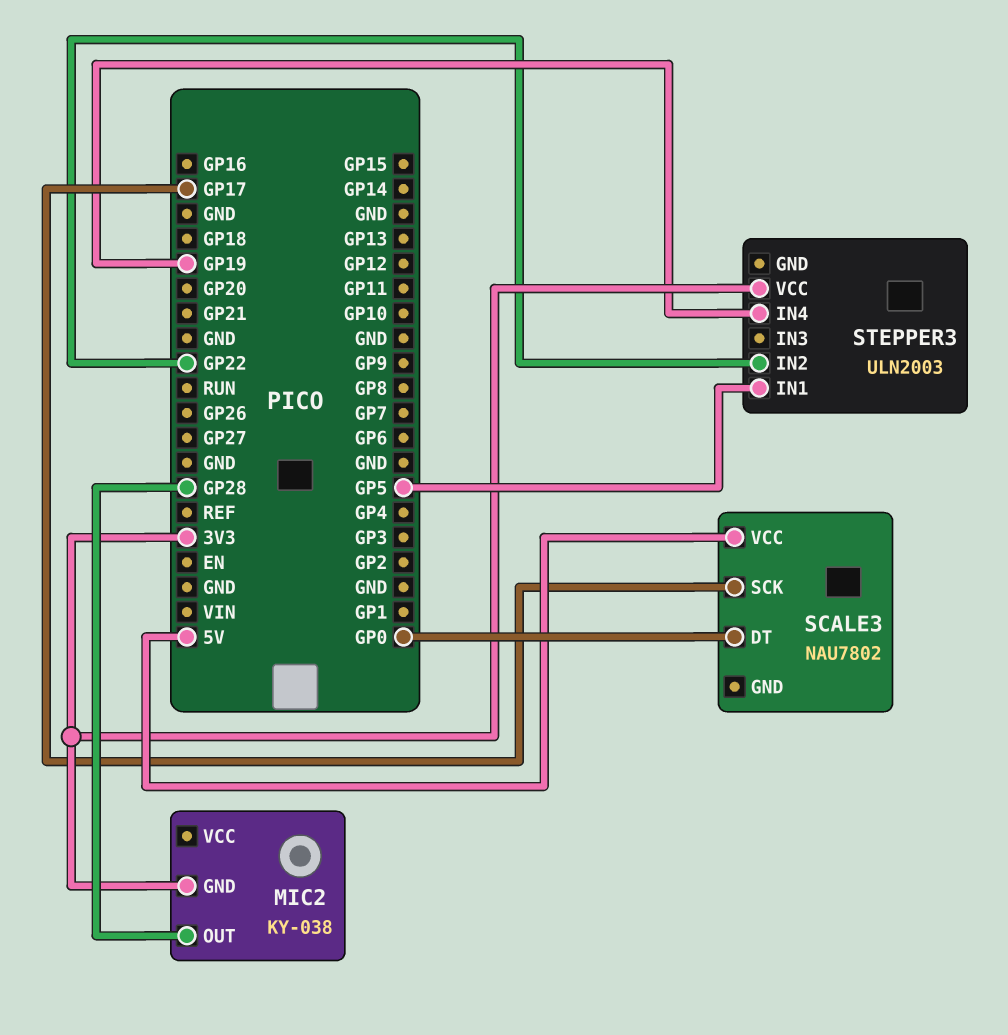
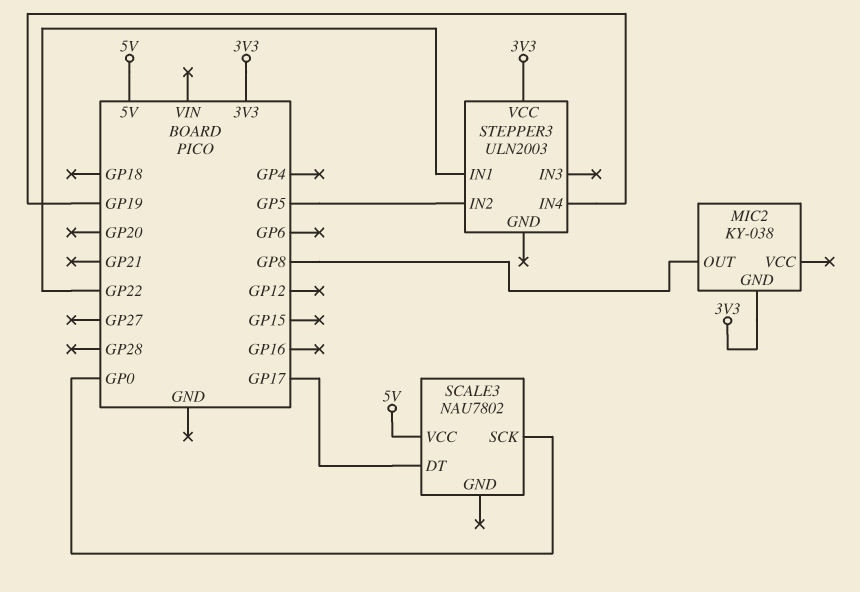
MIC2 pin OUT: GP28 -> GP8
SCALE3 pin DT: GP0 -> GP17
SCALE3 pin SCK: GP17 -> GP0
STEPPER3 pin IN1: GP5 -> GP22
STEPPER3 pin IN2: GP22 -> GP5

